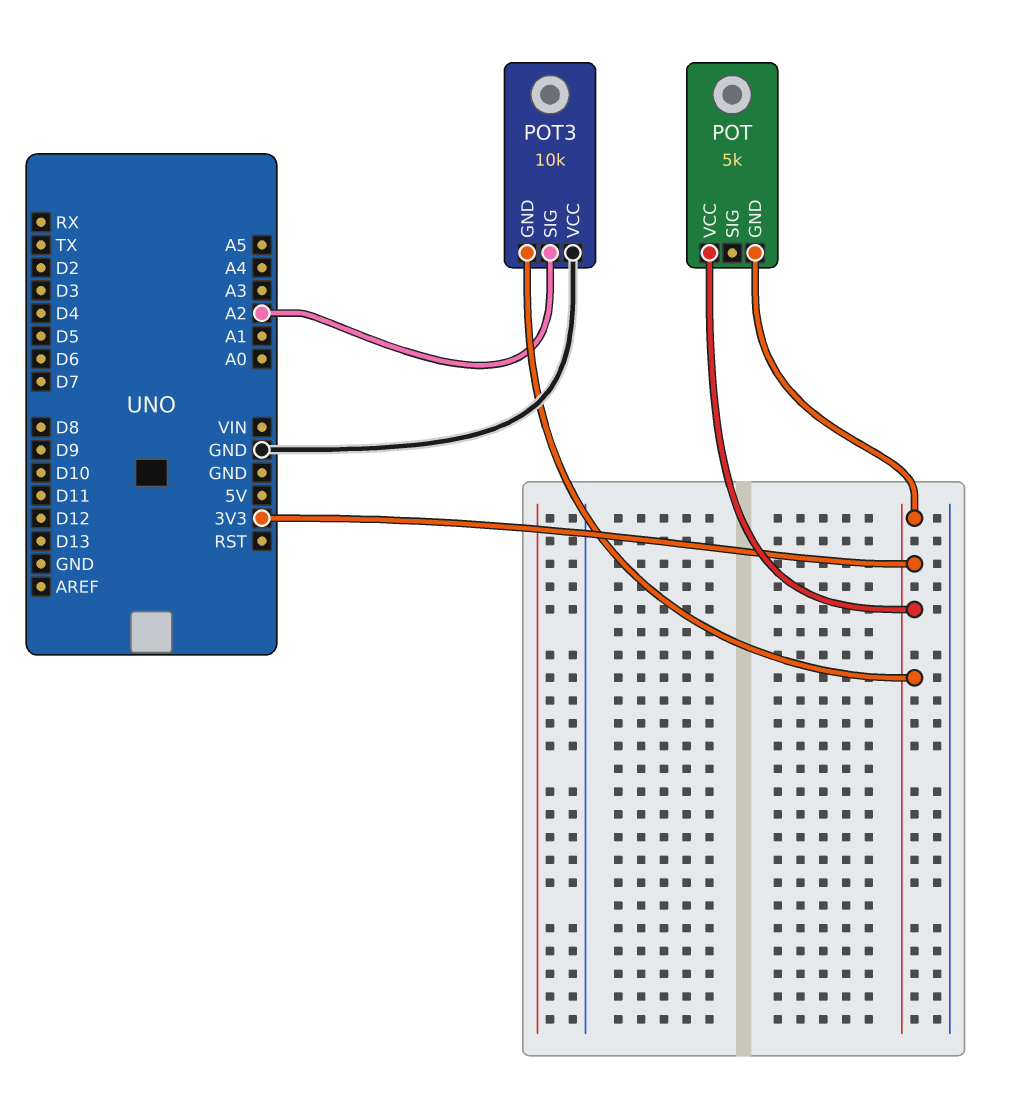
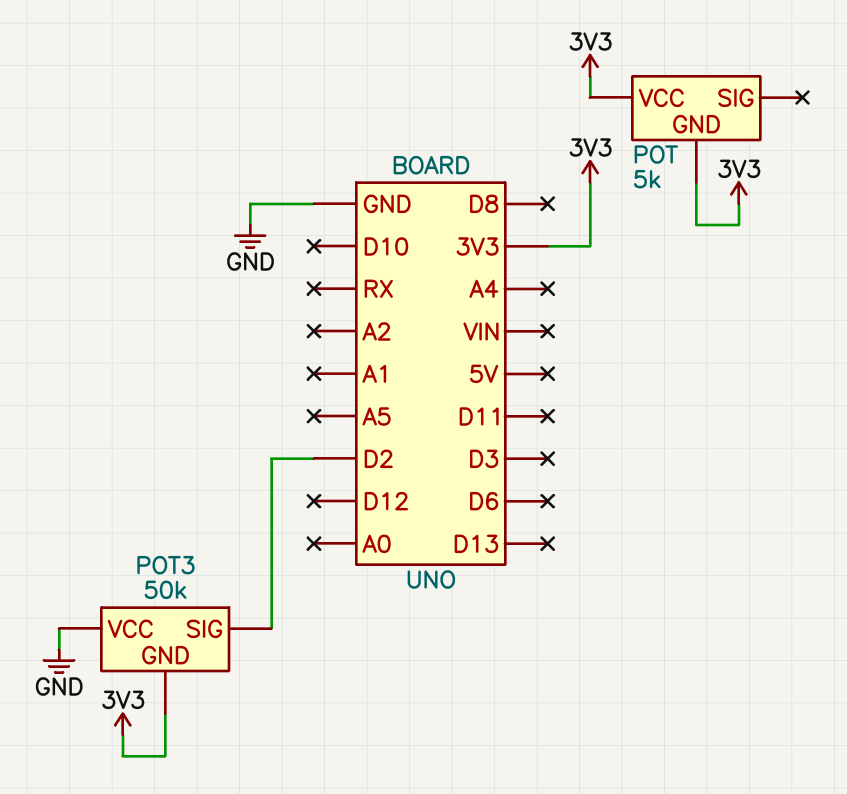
POT3: 10k -> 50k
POT3 pin SIG: A2 -> D2

